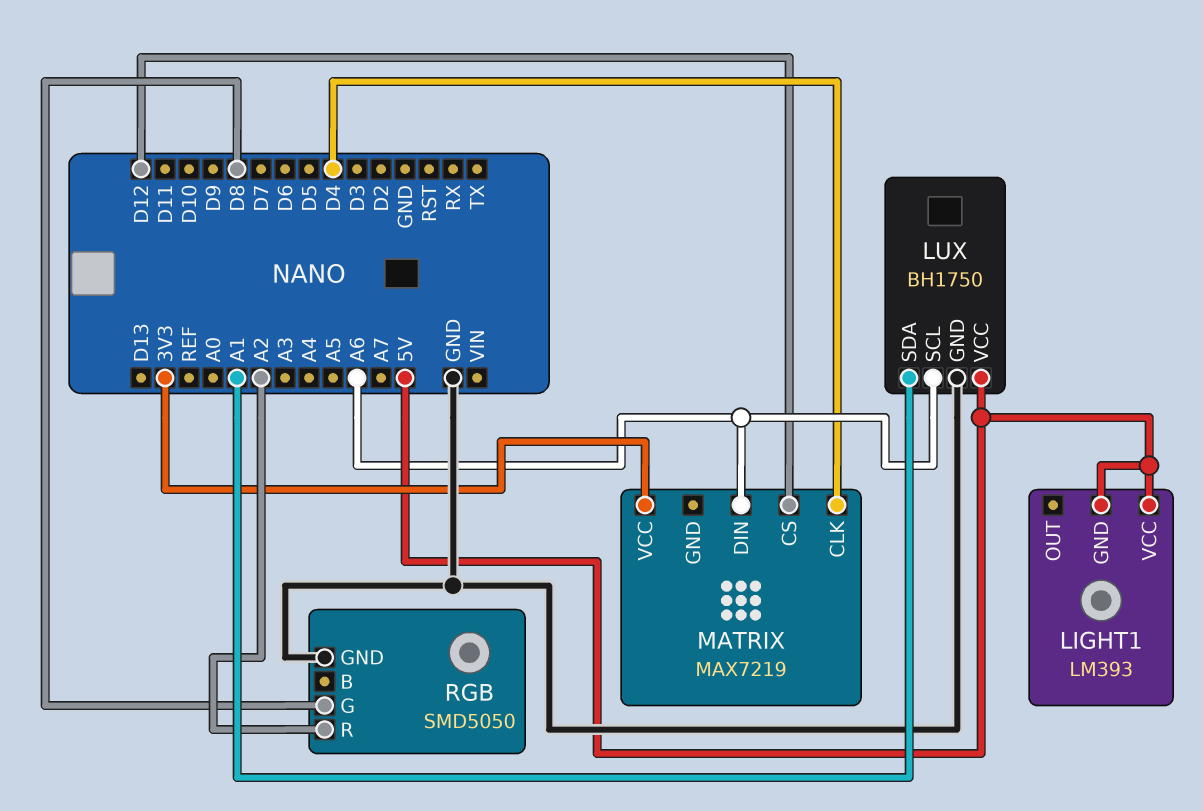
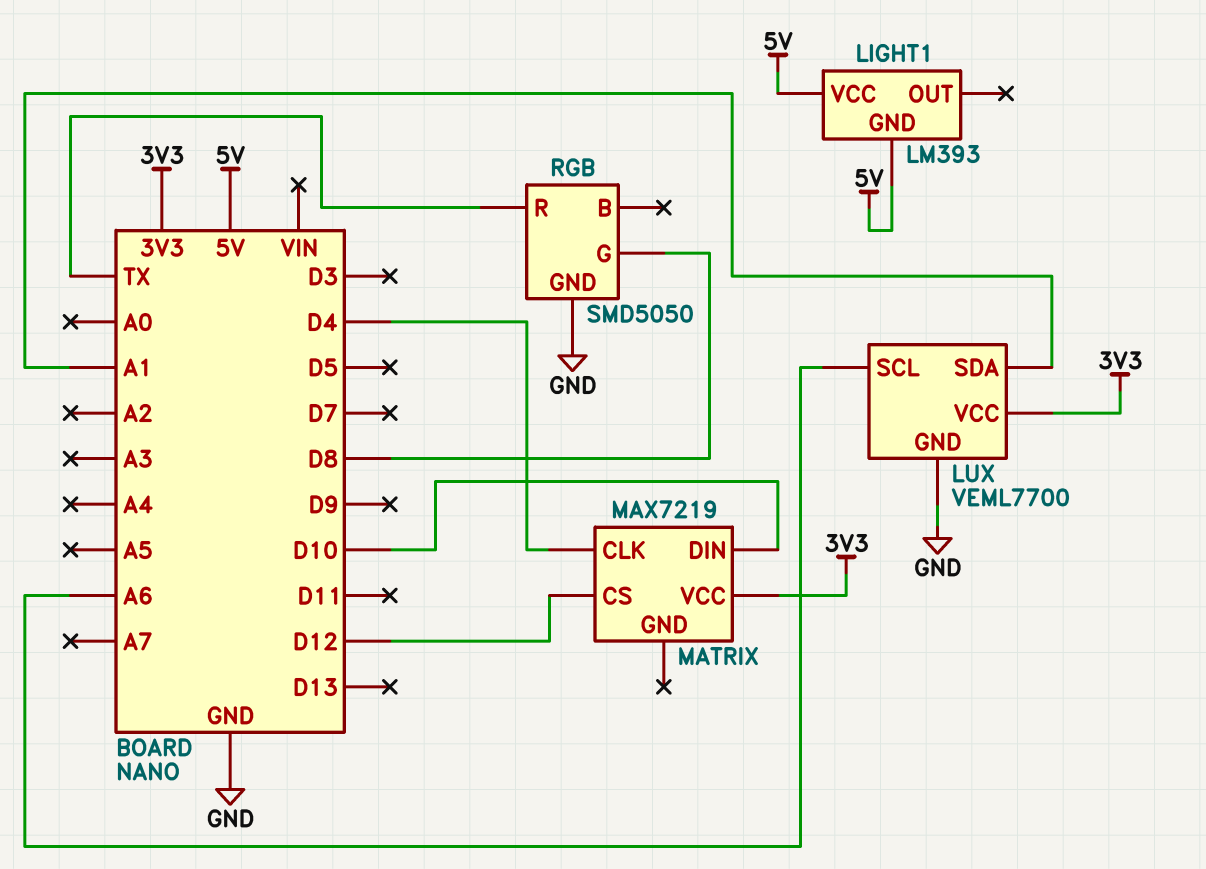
LUX: BH1750 -> VEML7700
LUX pin VCC: 5V -> 3V3
MATRIX pin DIN: A6 -> D10
RGB pin R: A2 -> TX

